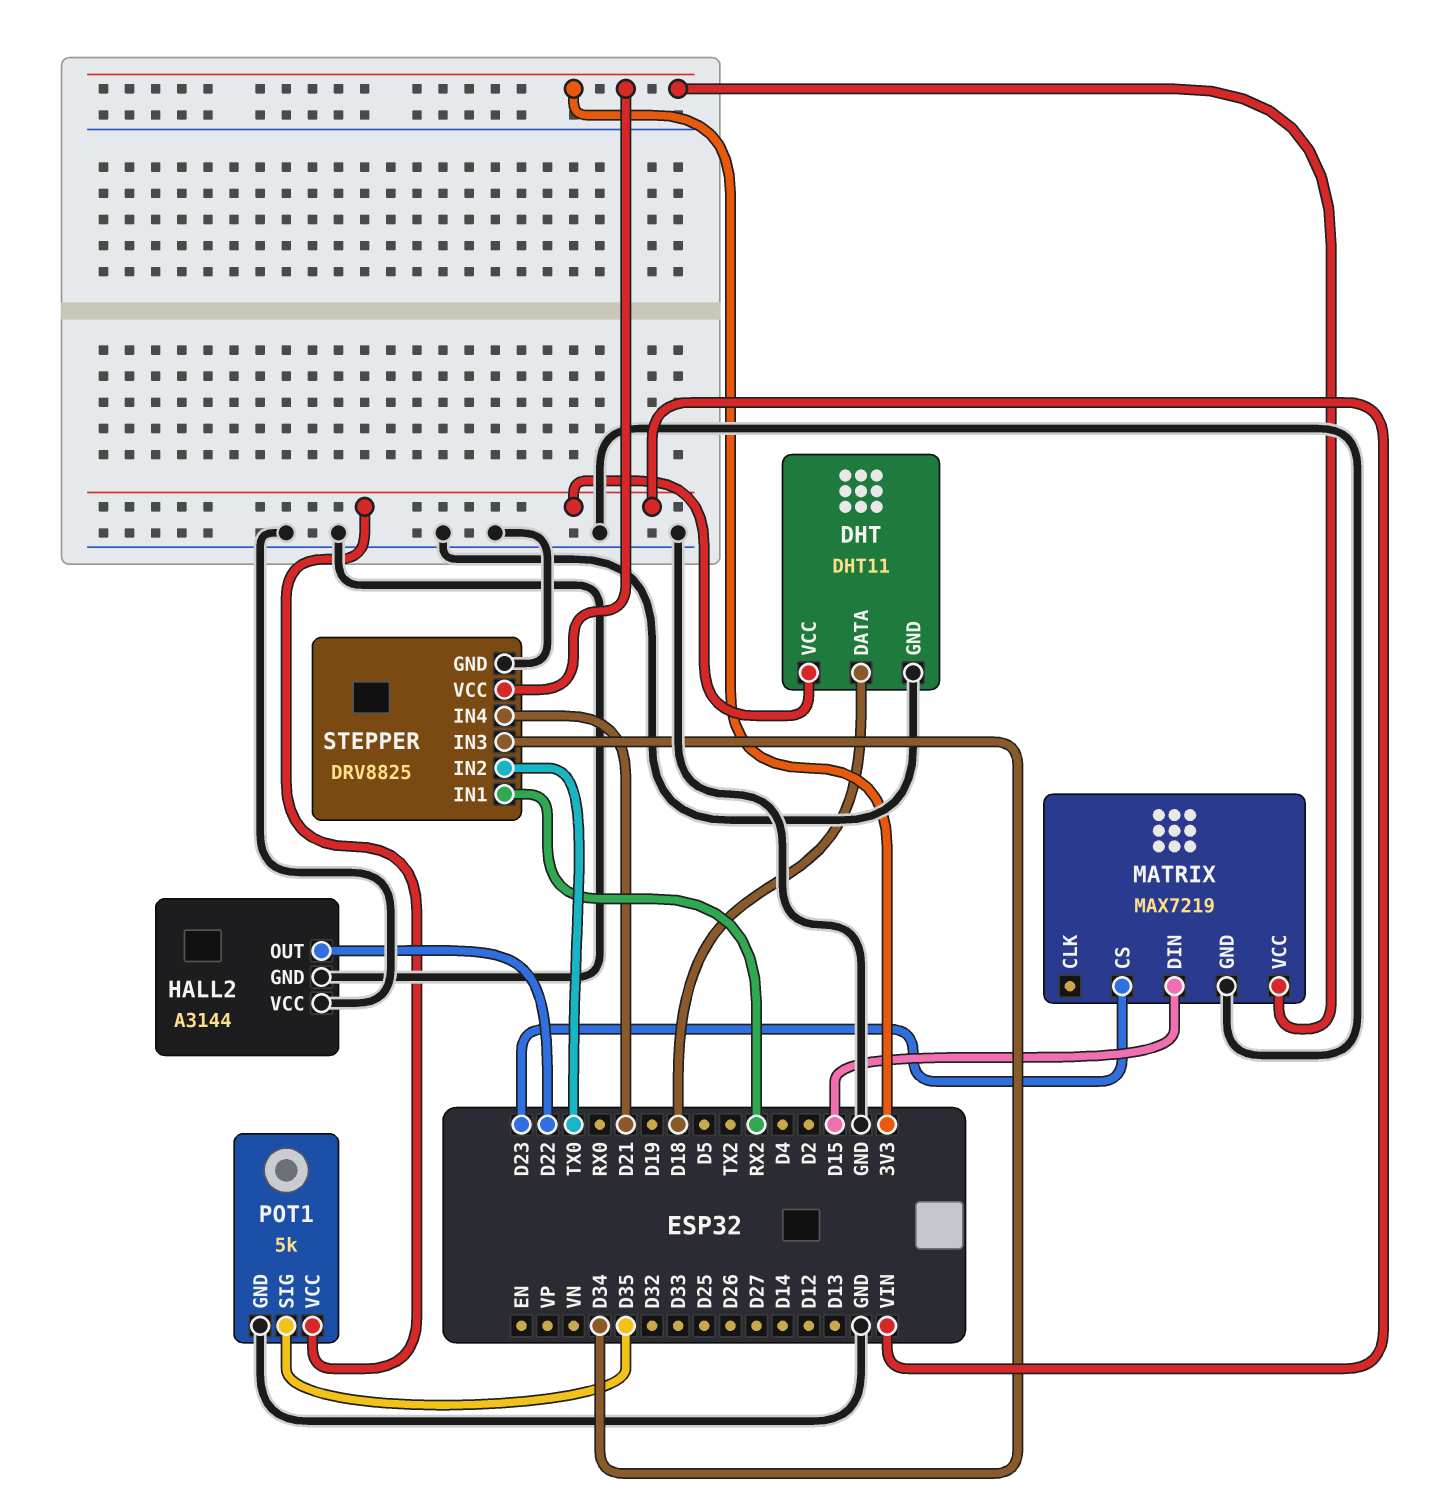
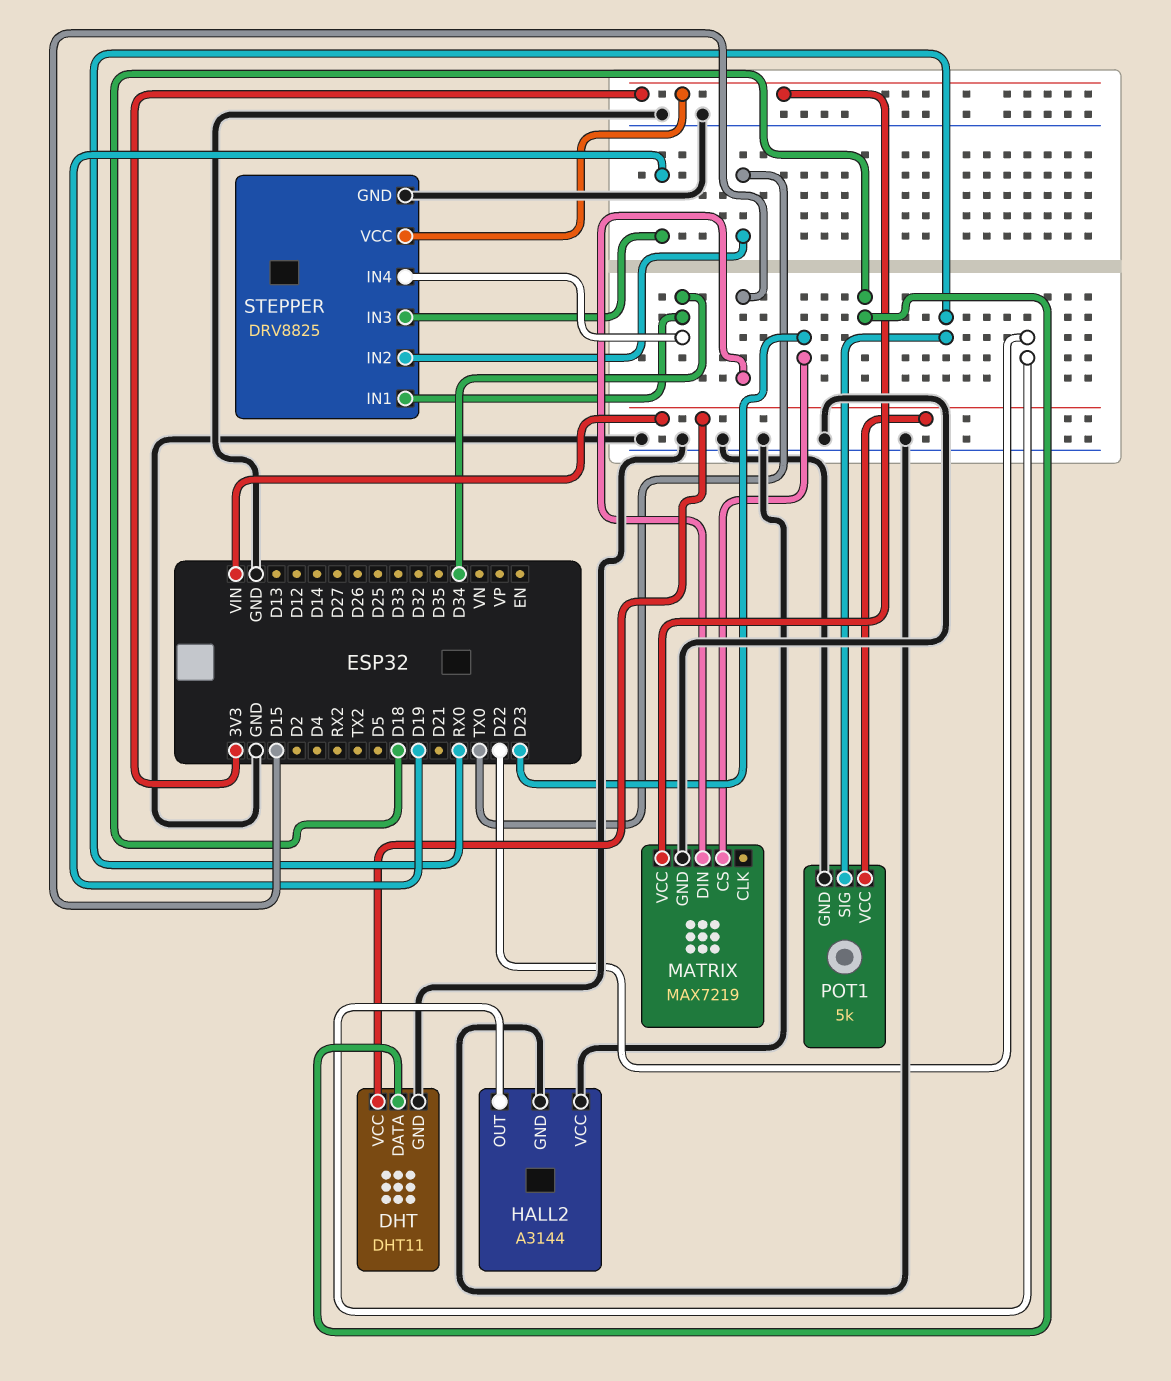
POT1 pin SIG: D35 -> RX0
STEPPER pin IN1: RX2 -> D34
STEPPER pin IN3: D34 -> D19
STEPPER pin IN4: D21 -> D34

